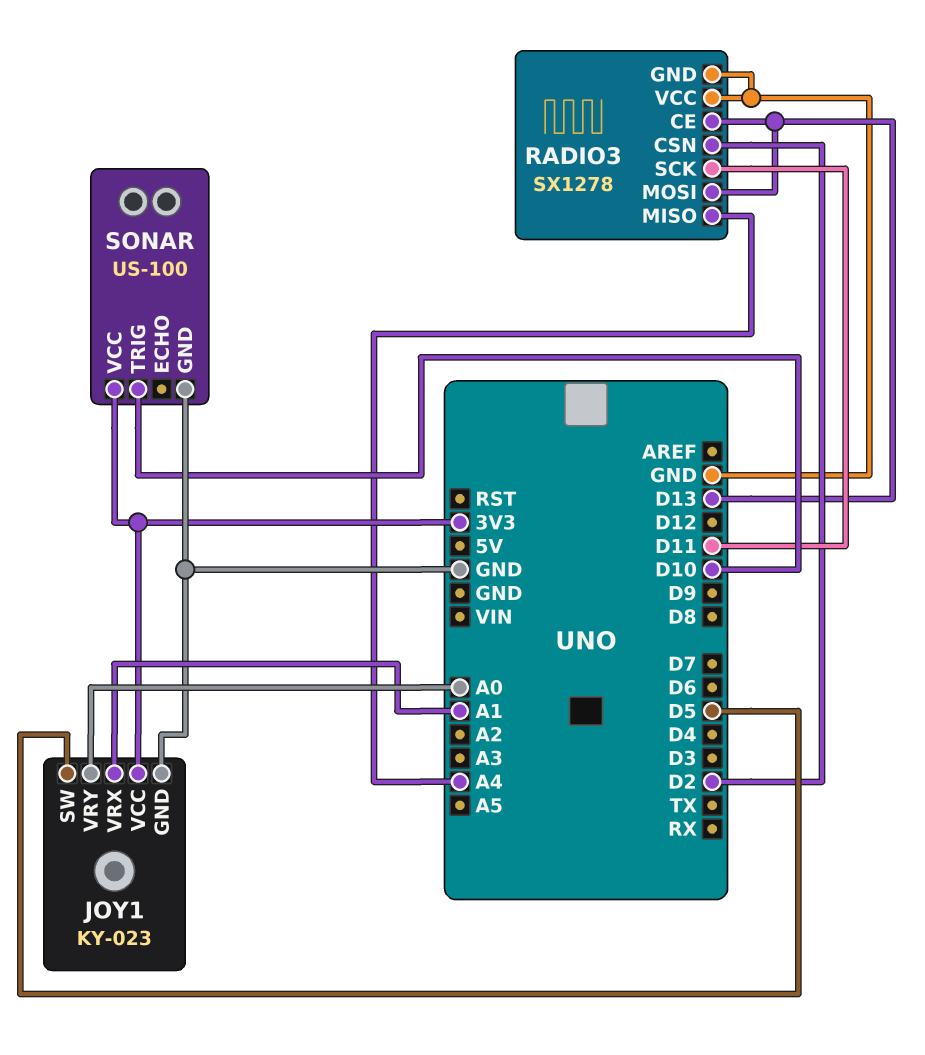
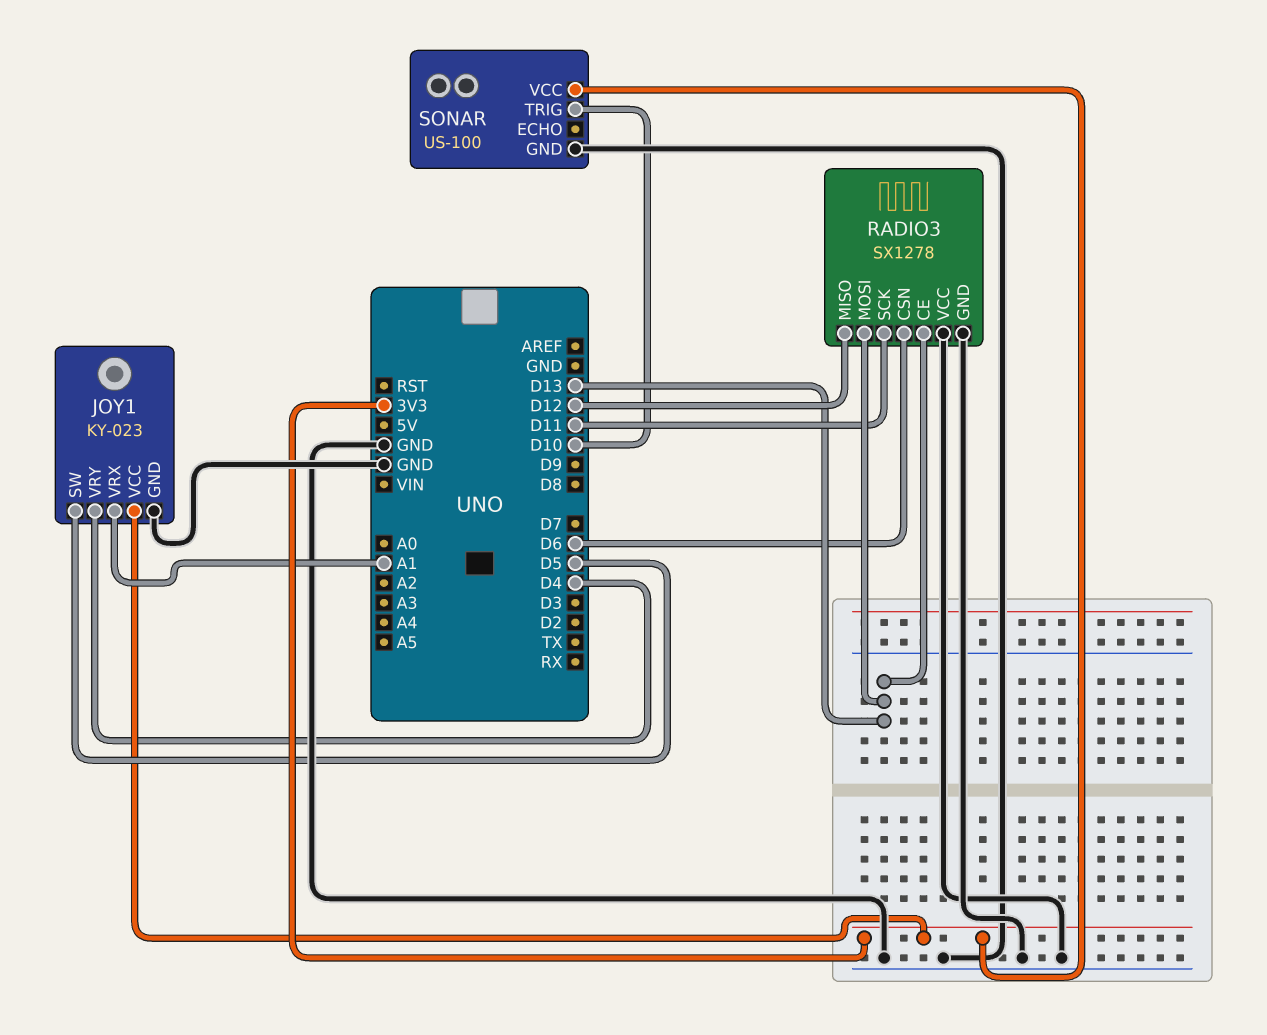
JOY1 pin VRY: A0 -> D4
RADIO3 pin CSN: D2 -> D6
RADIO3 pin MISO: A4 -> D12

